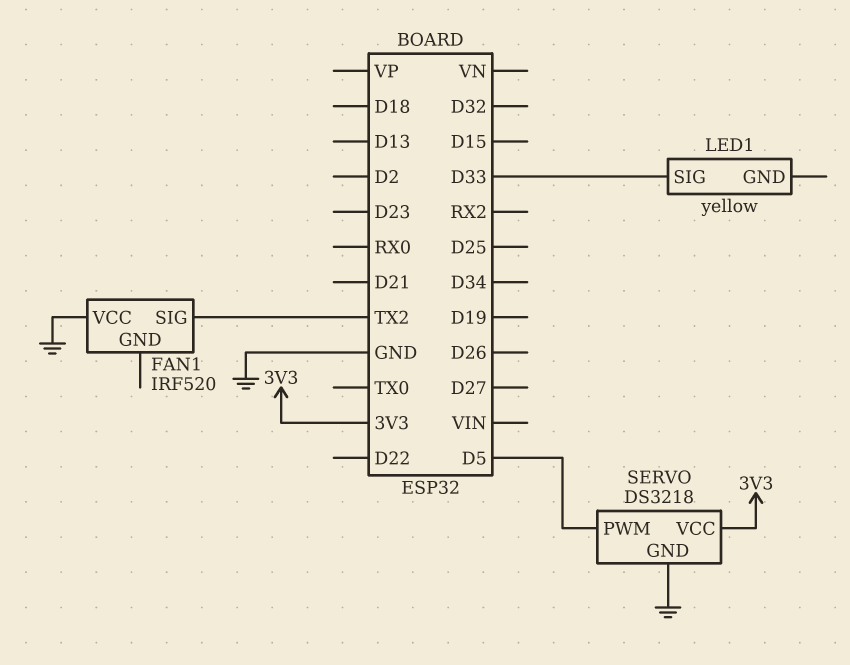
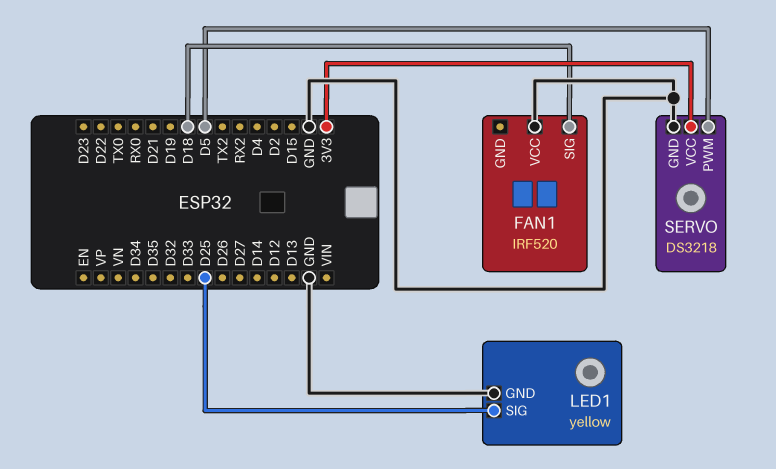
FAN1 pin SIG: TX2 -> D18
LED1 pin GND: none -> GND
LED1 pin SIG: D33 -> D25

